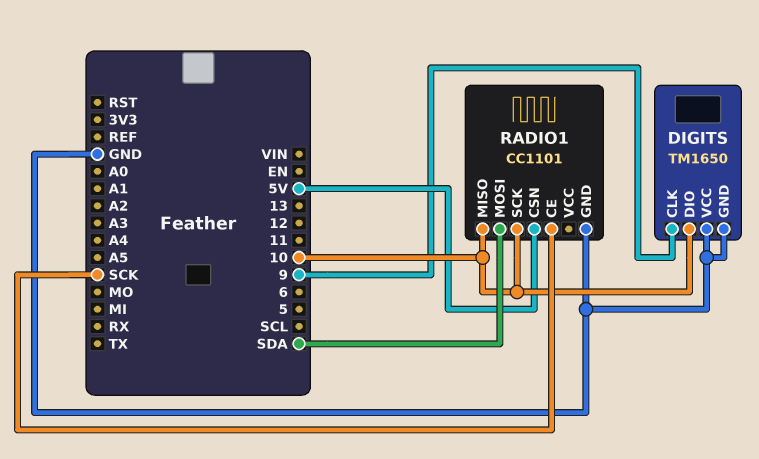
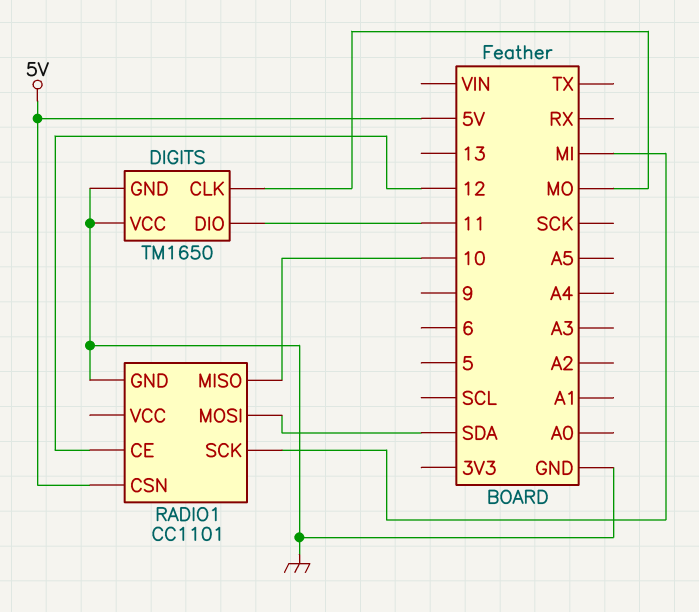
DIGITS pin CLK: 9 -> MO
DIGITS pin DIO: 10 -> 11
RADIO1 pin CE: SCK -> 12
RADIO1 pin SCK: 10 -> MI

